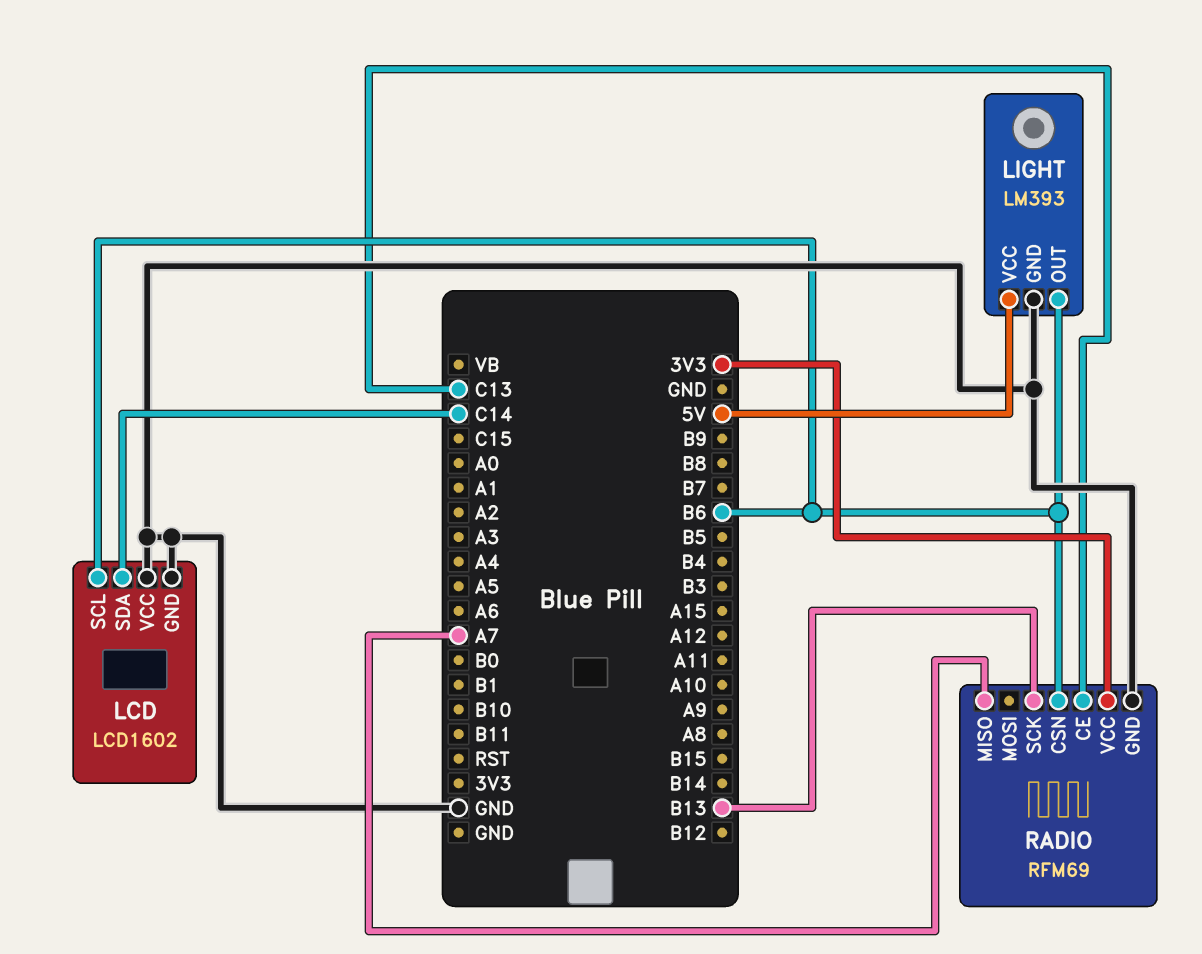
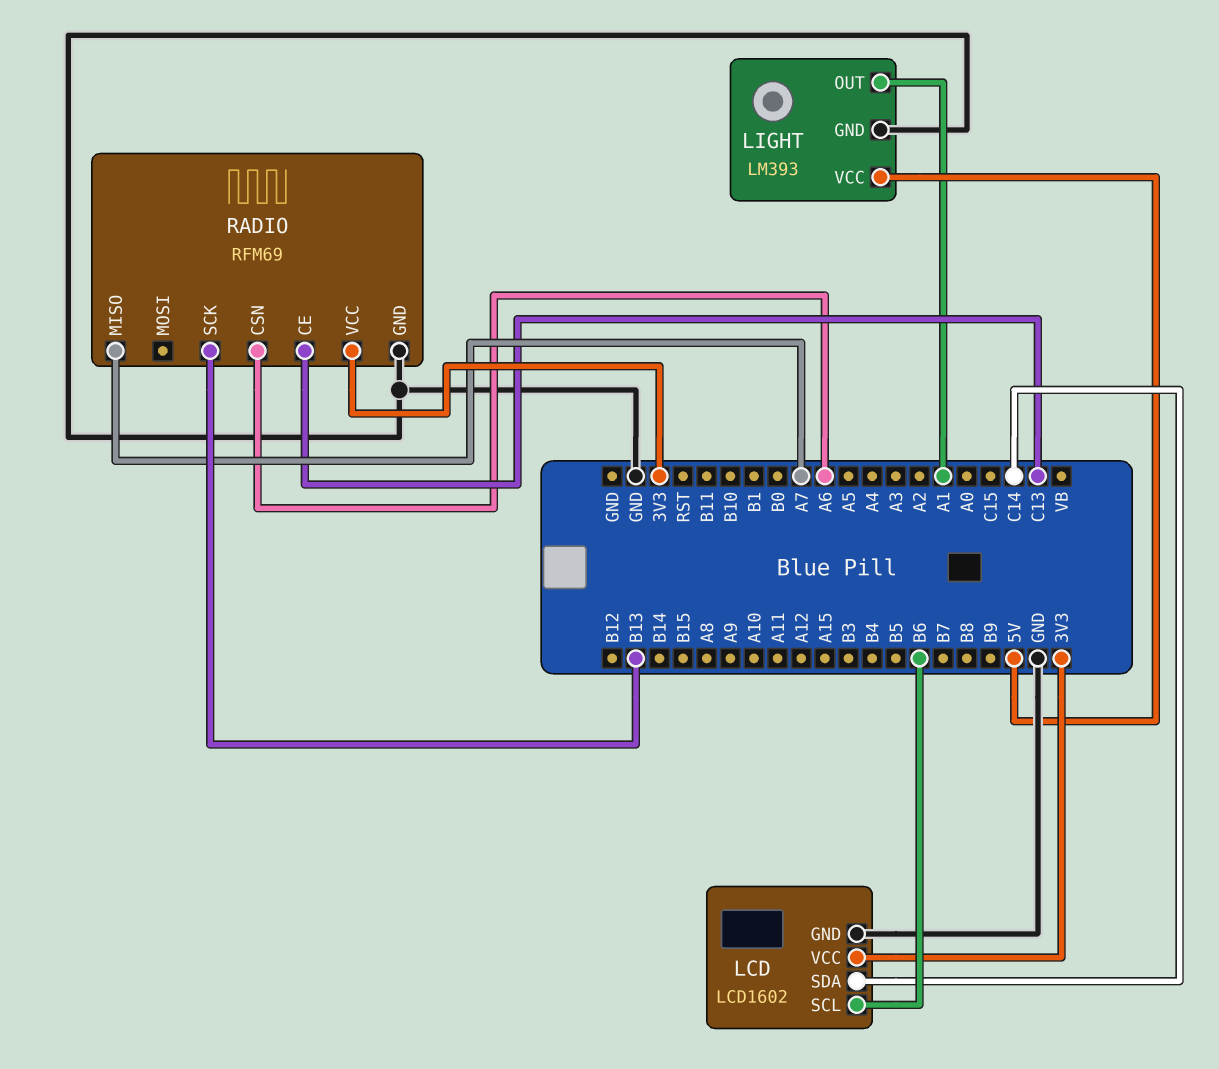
LCD pin VCC: GND -> 3V3
LIGHT pin OUT: B6 -> A1
RADIO pin CSN: B6 -> A6

